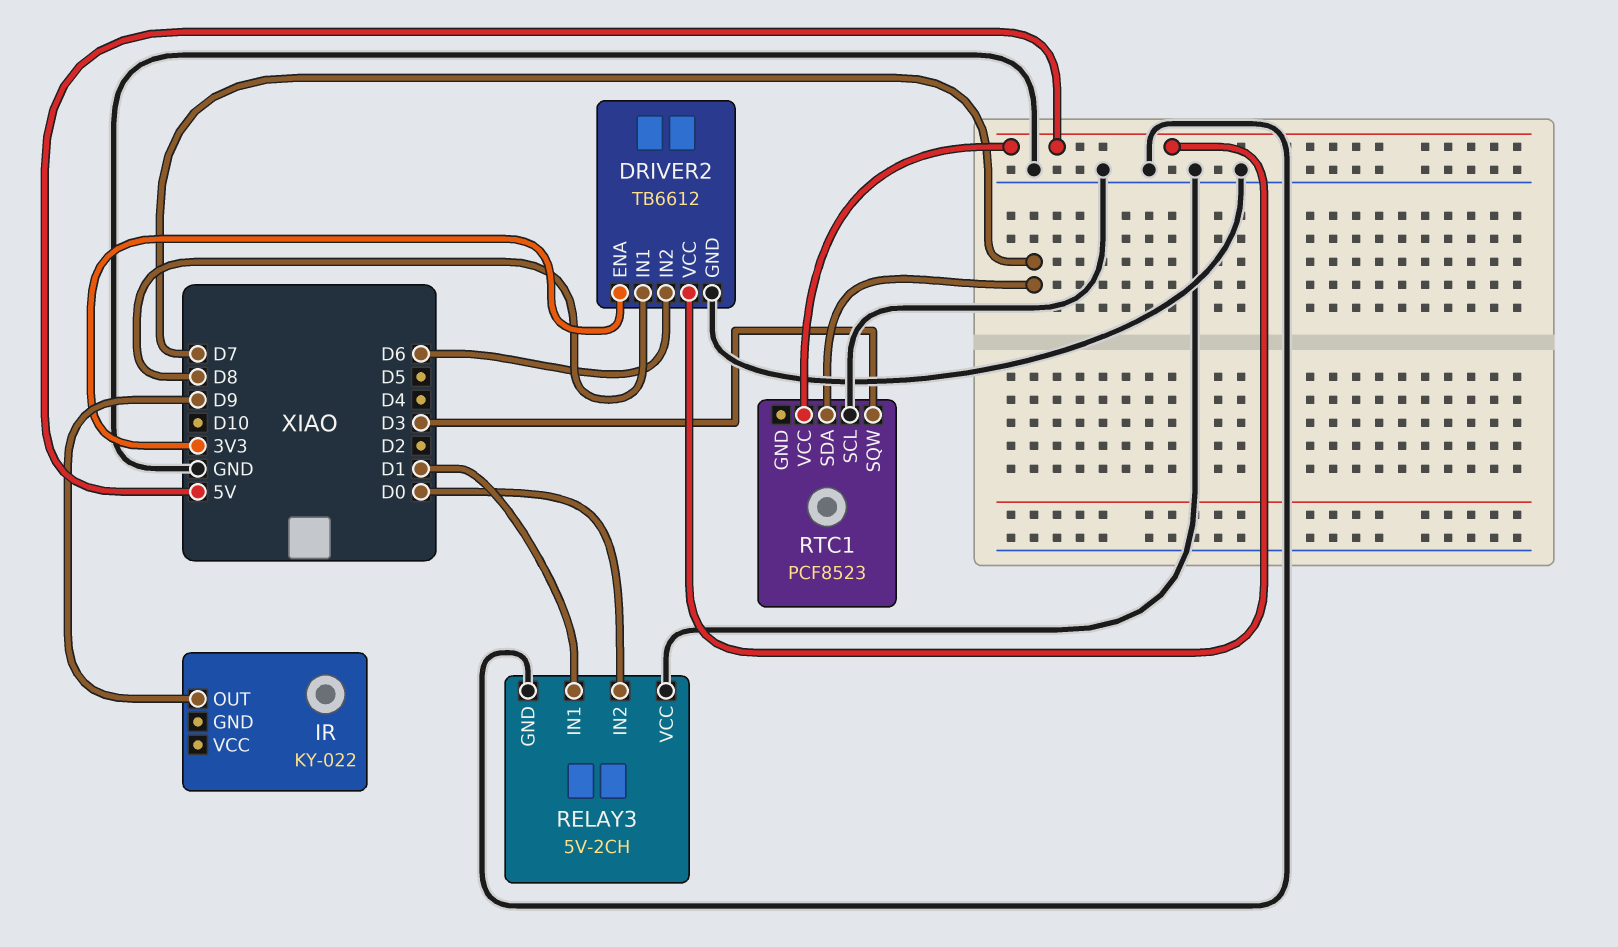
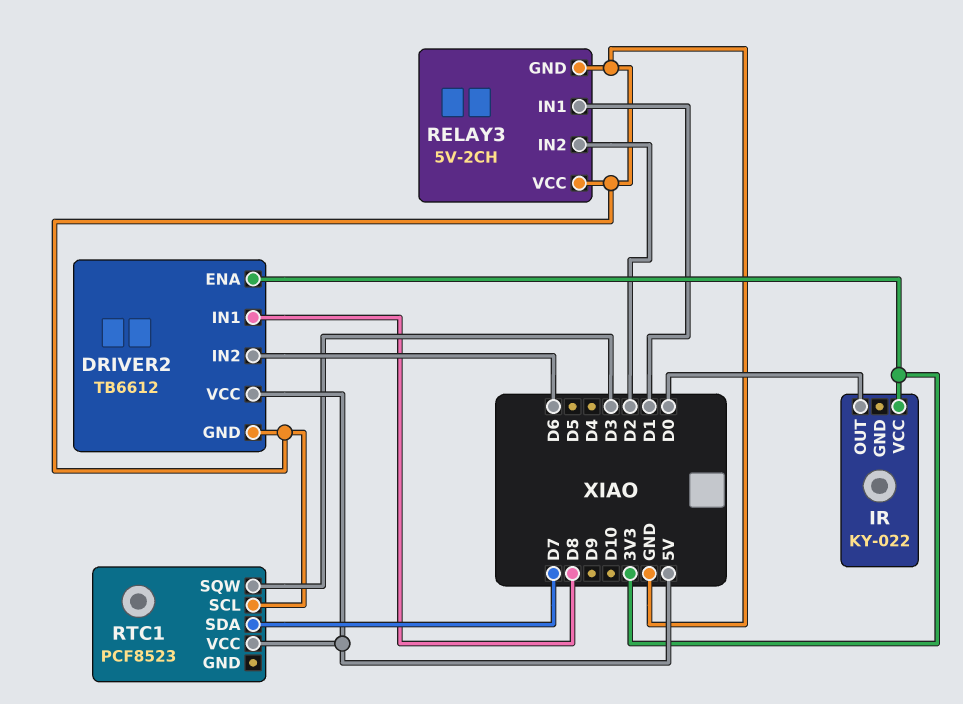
IR pin OUT: D9 -> D0
IR pin VCC: none -> 3V3
RELAY3 pin IN2: D0 -> D2

